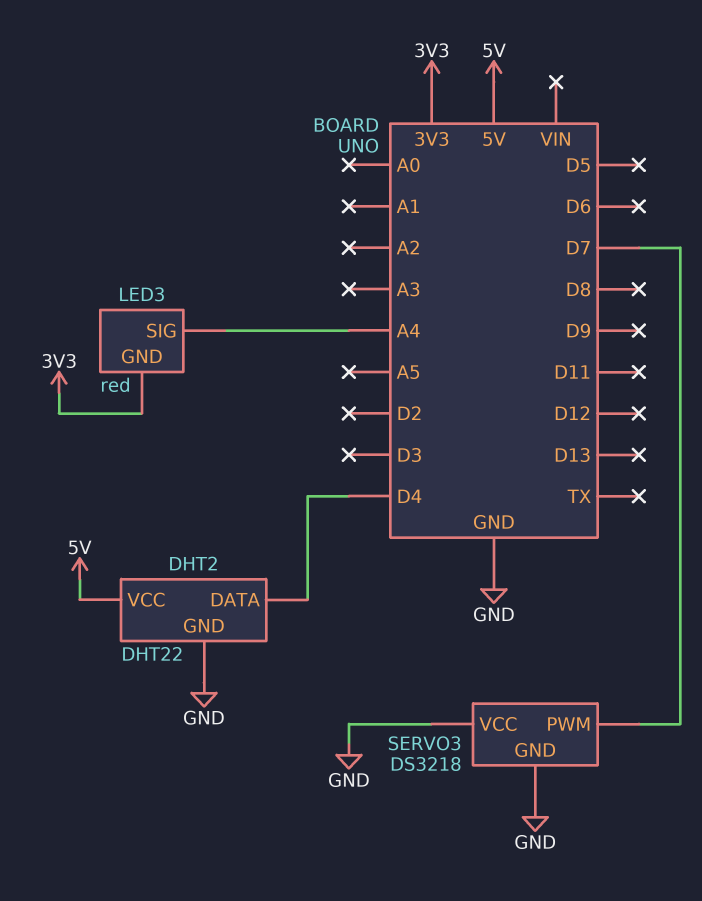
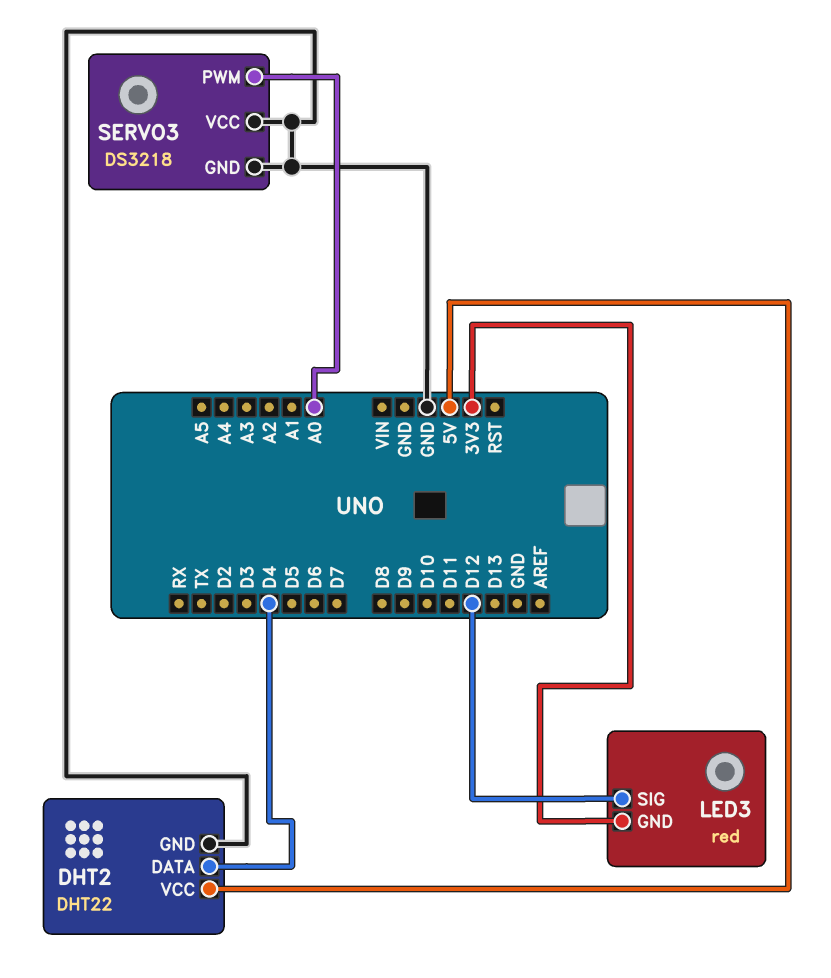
LED3 pin SIG: A4 -> D12
SERVO3 pin PWM: D7 -> A0

